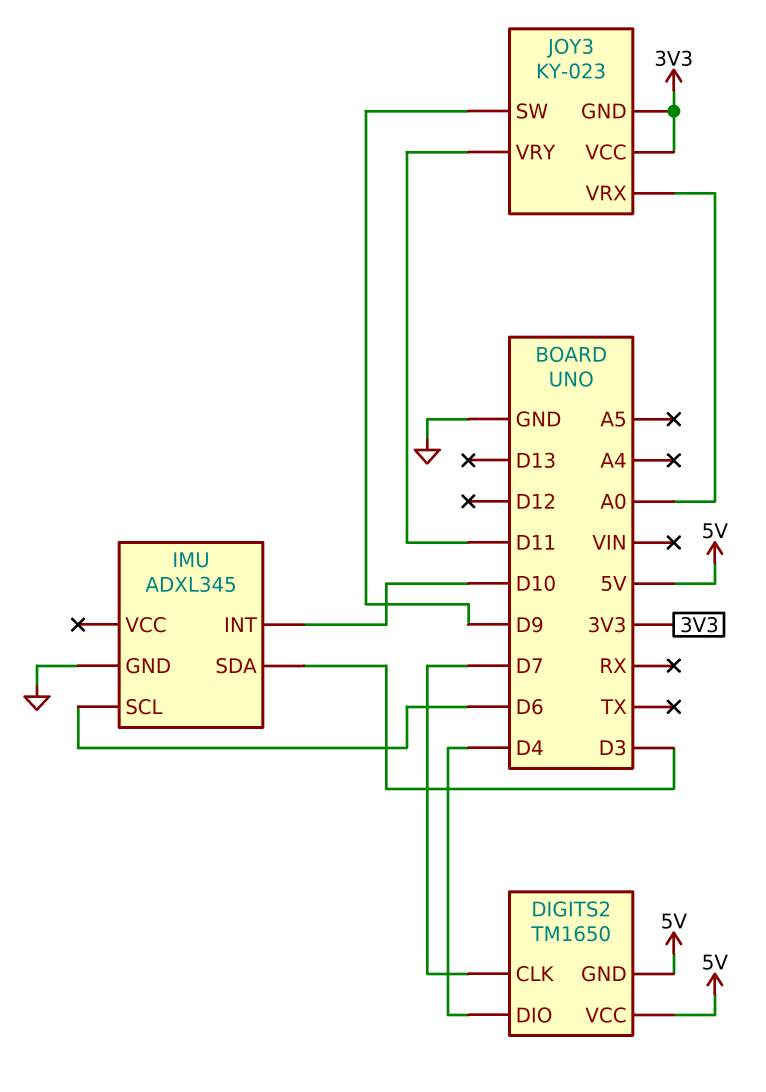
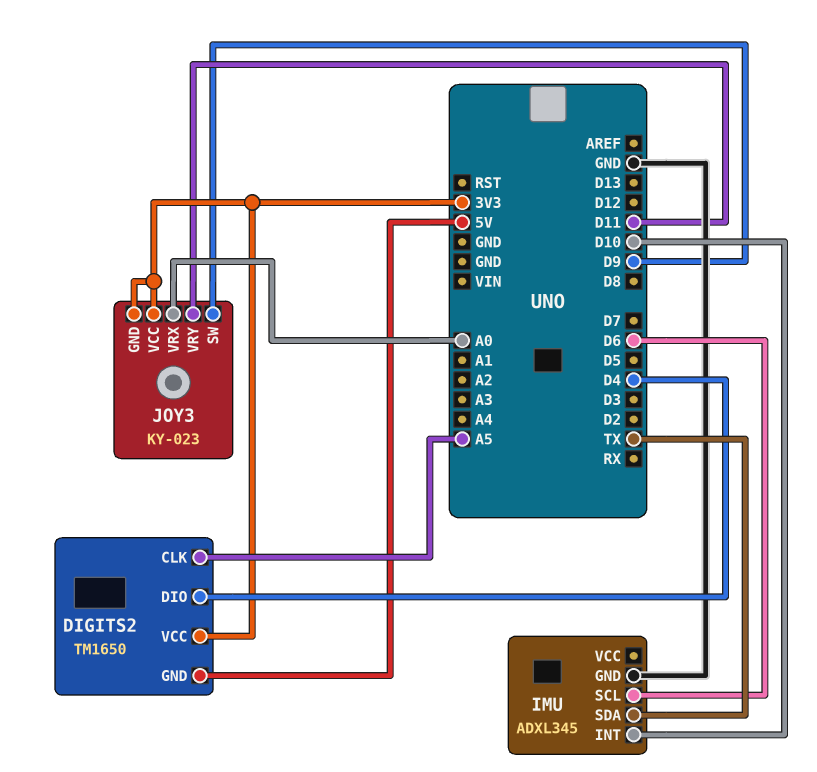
DIGITS2 pin CLK: D7 -> A5
DIGITS2 pin VCC: 5V -> 3V3
IMU pin SDA: D3 -> TX

